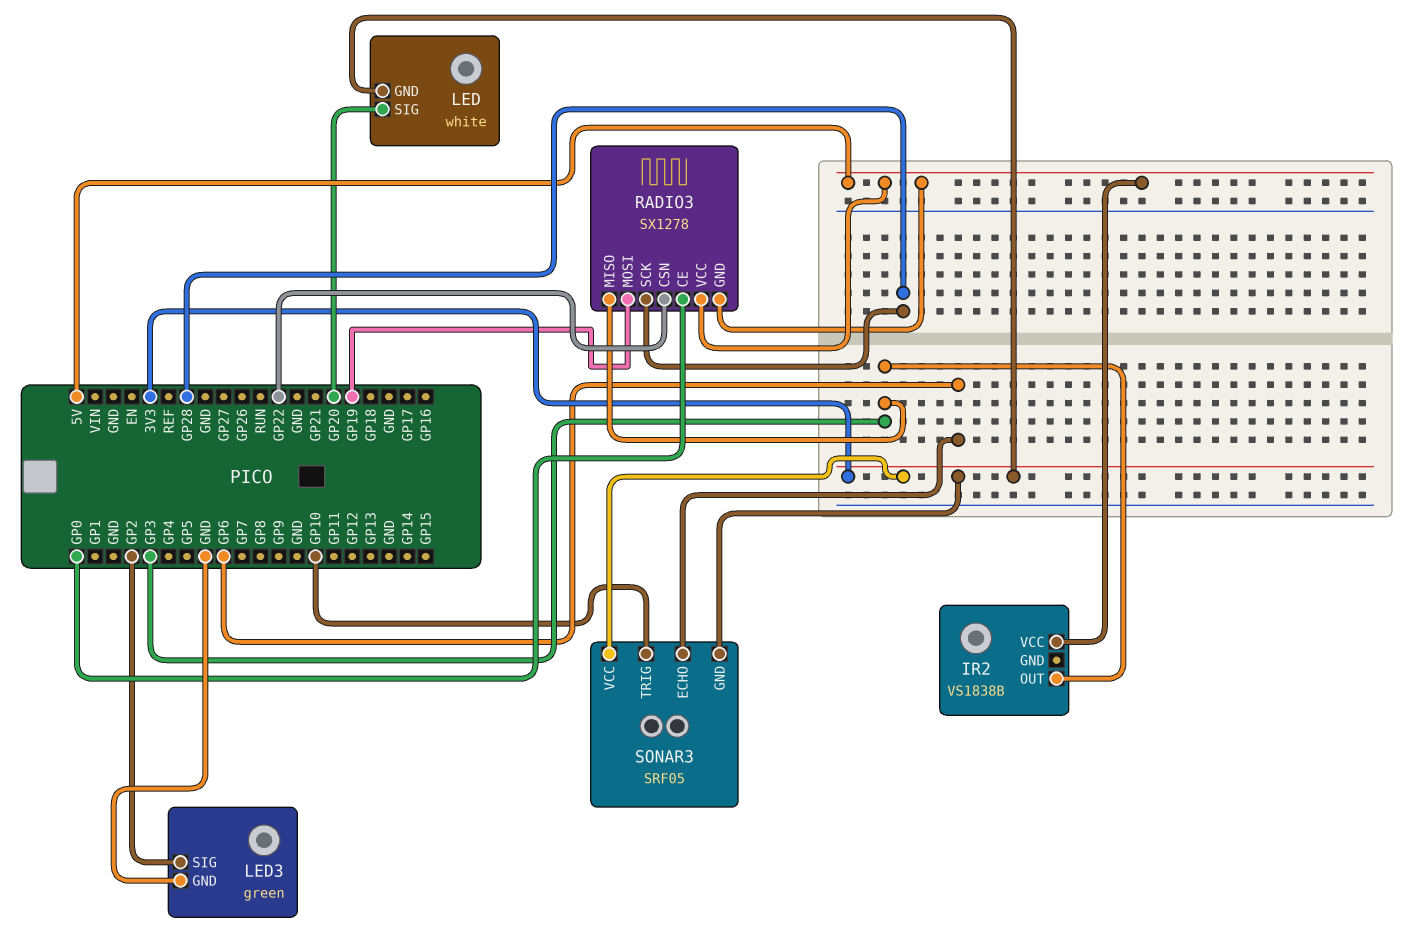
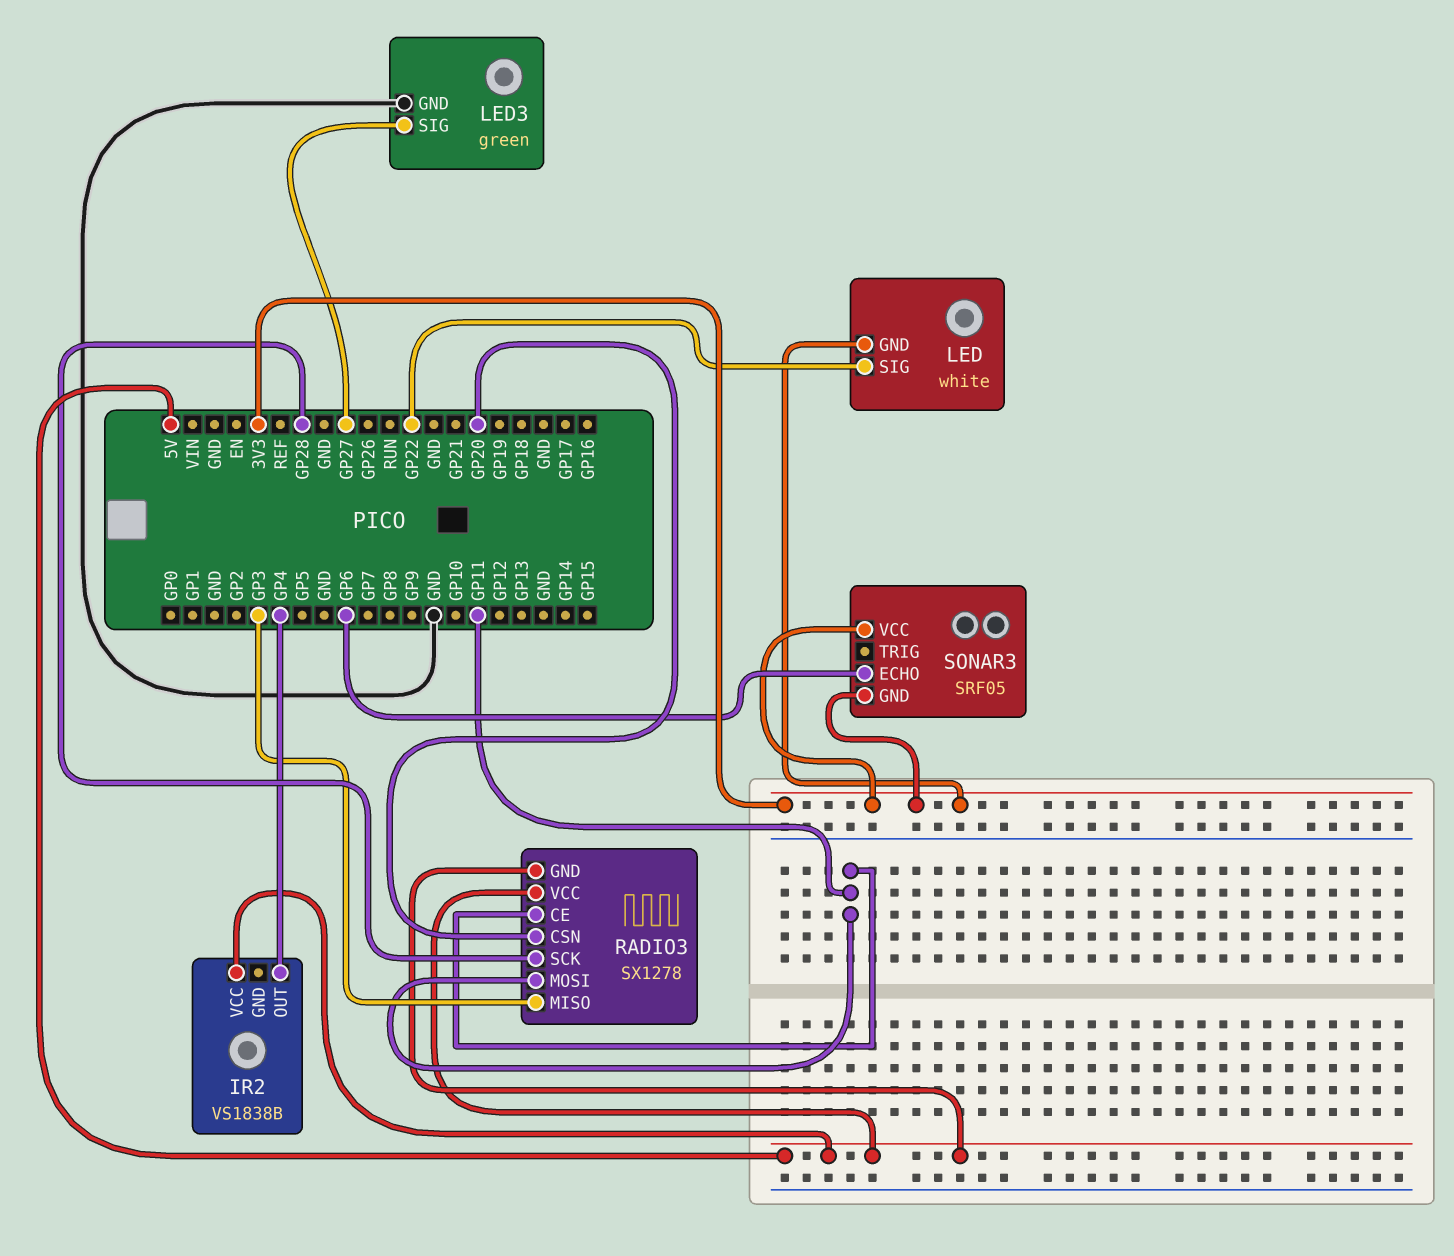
IR2 pin OUT: GP3 -> GP4
LED pin SIG: GP20 -> GP22
LED3 pin SIG: GP2 -> GP27
RADIO3 pin CE: GP0 -> GP11
RADIO3 pin CSN: GP22 -> GP20
RADIO3 pin MOSI: GP19 -> GP11
SONAR3 pin TRIG: GP10 -> none

